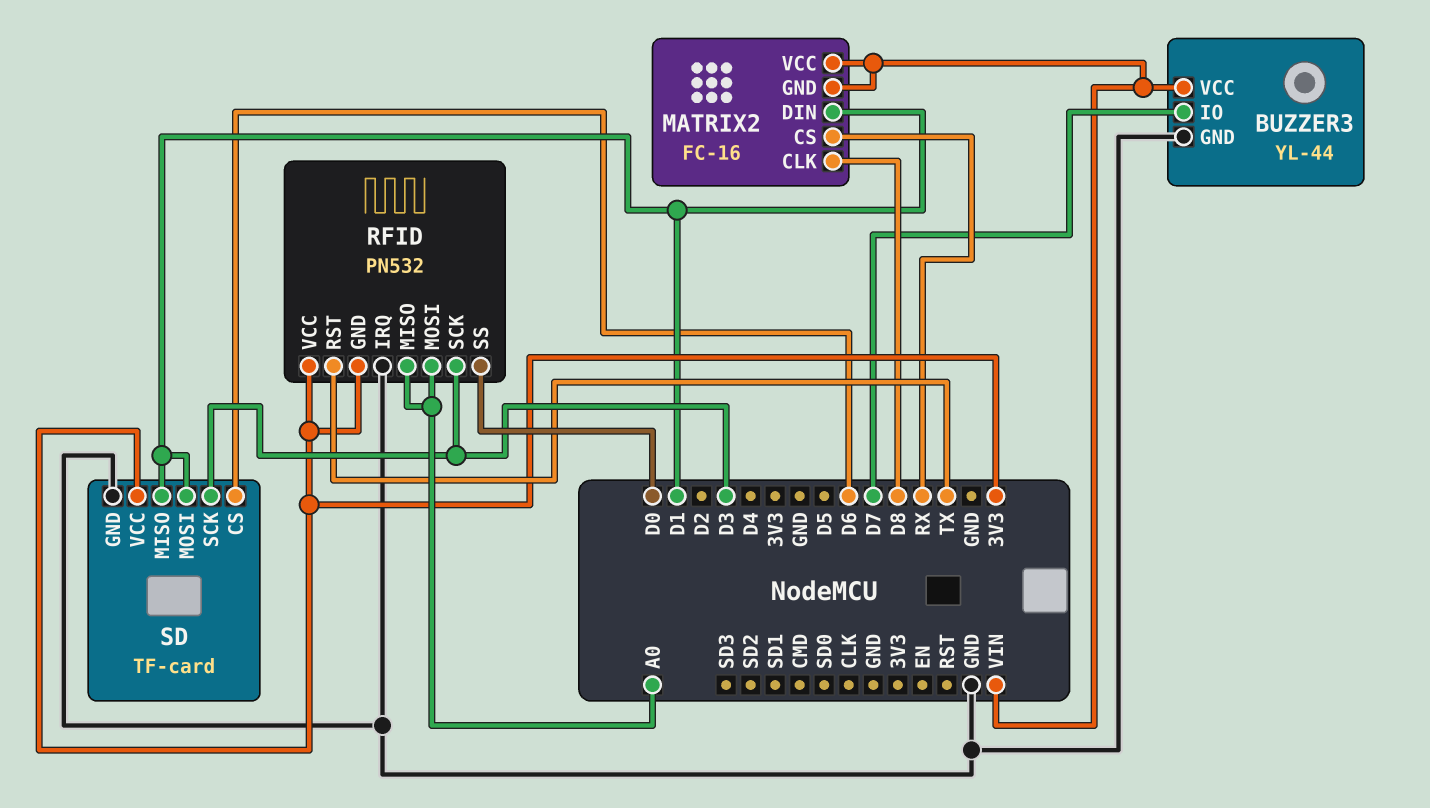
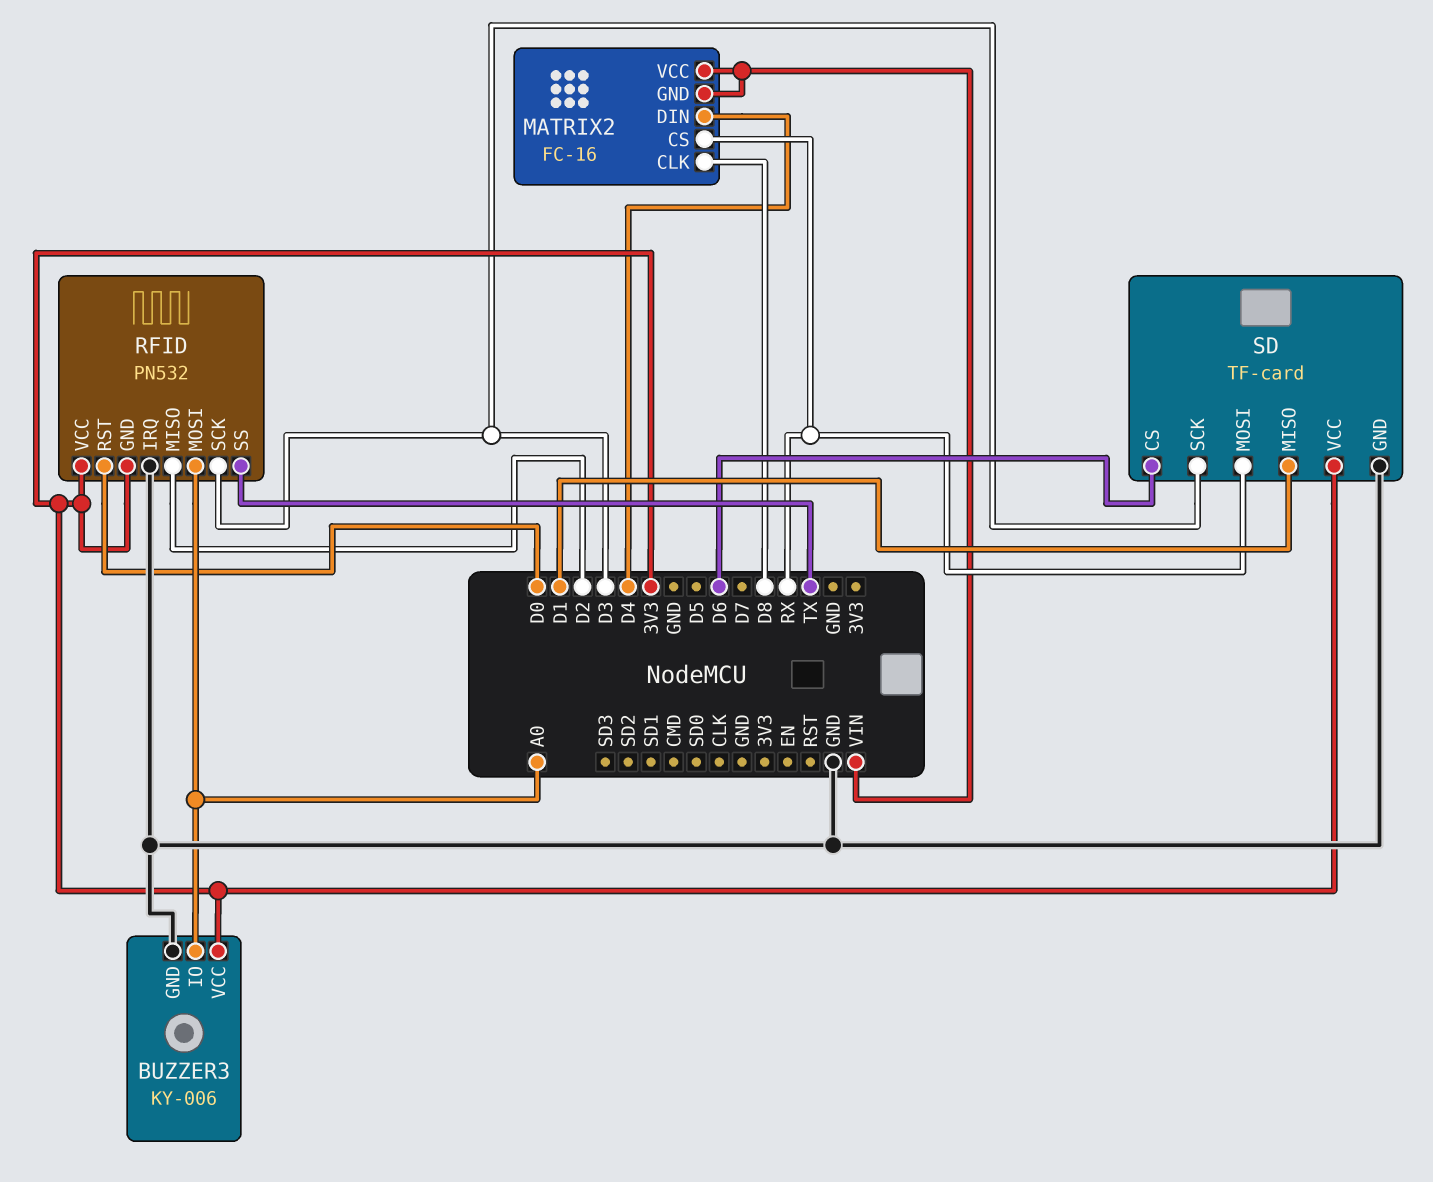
BUZZER3: YL-44 -> KY-006
BUZZER3 pin IO: D7 -> A0
BUZZER3 pin VCC: VIN -> 3V3
MATRIX2 pin DIN: D1 -> D4
RFID pin MISO: A0 -> D2
RFID pin RST: TX -> D0
RFID pin SS: D0 -> TX
SD pin MOSI: D1 -> RX

